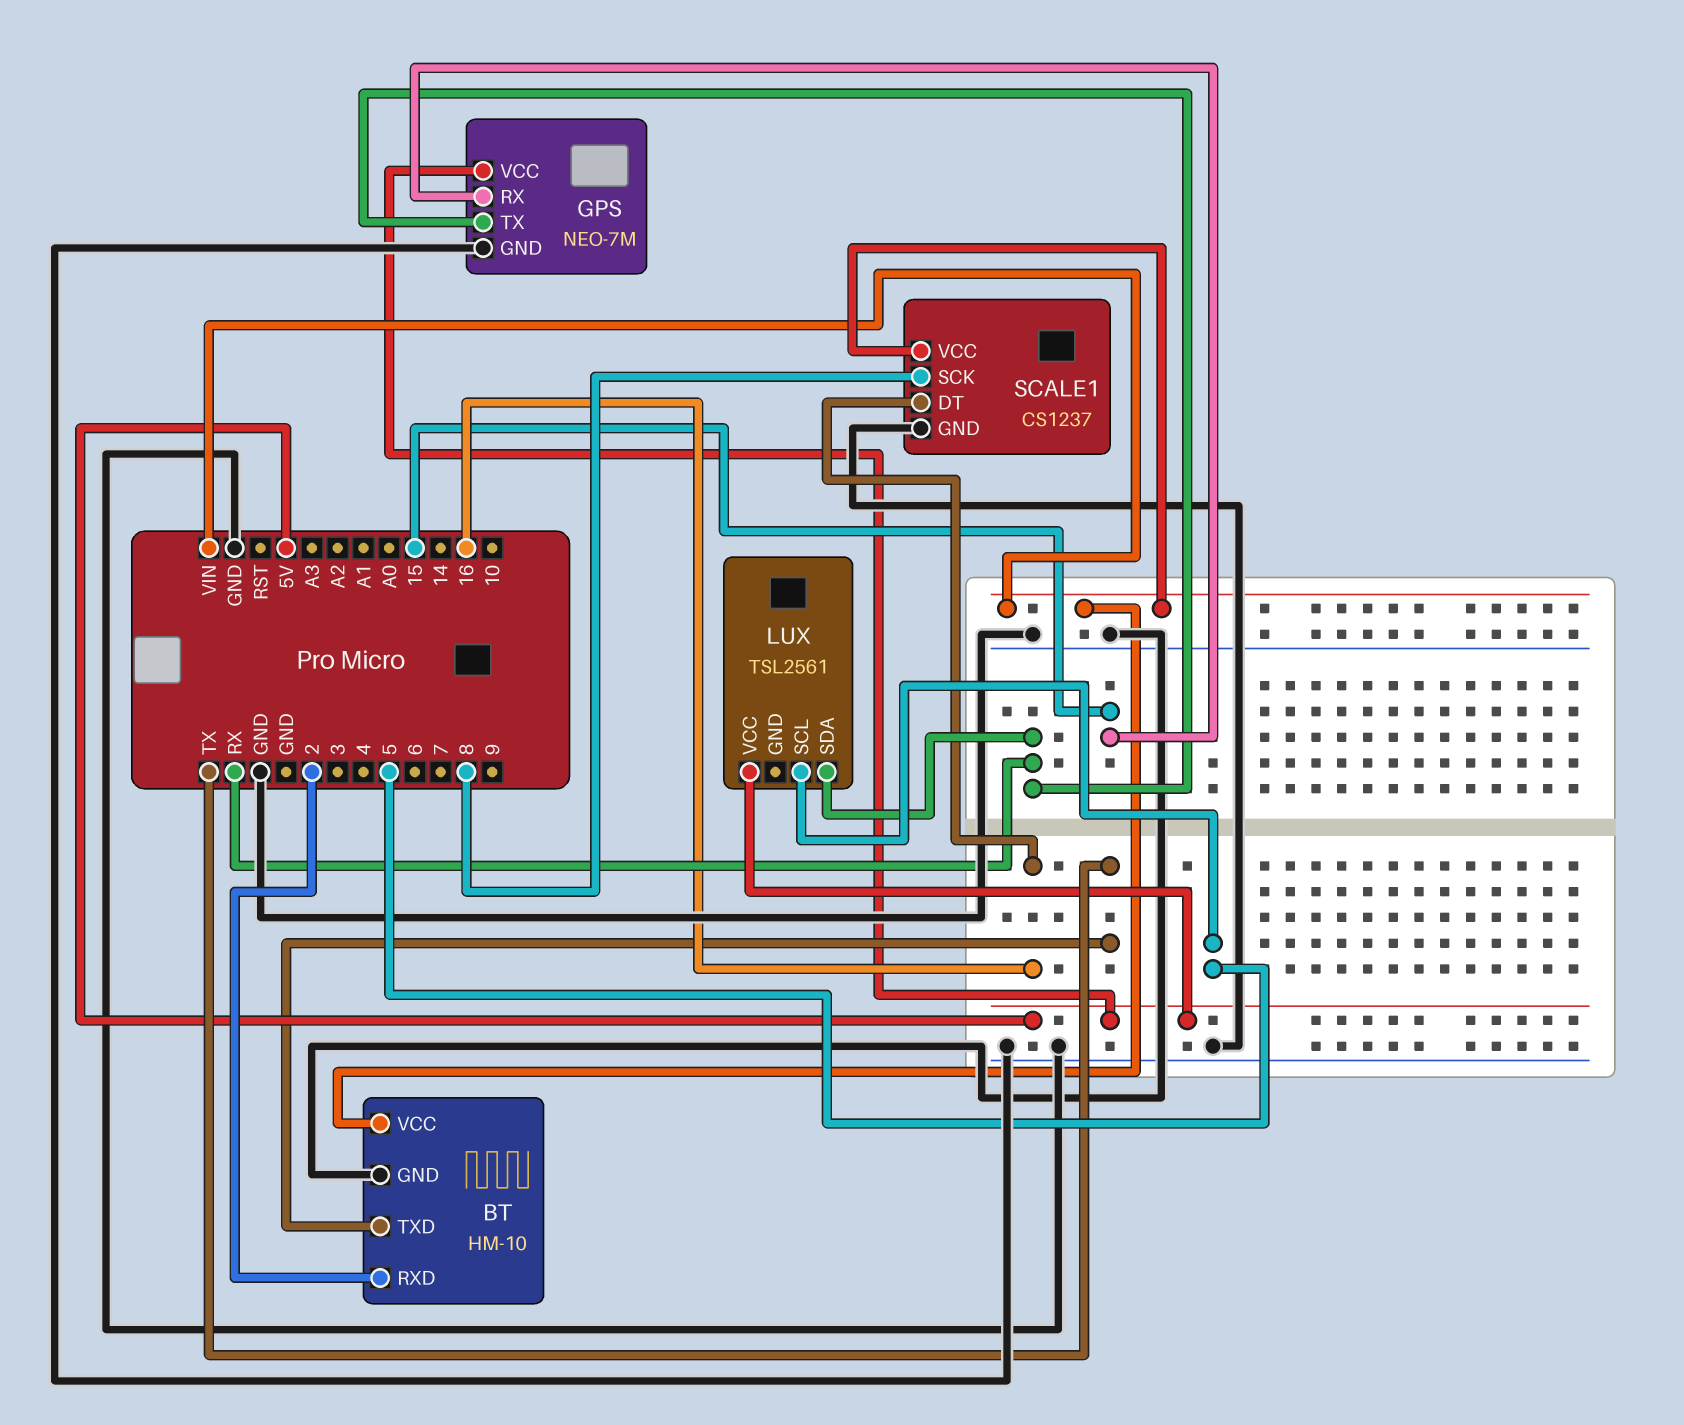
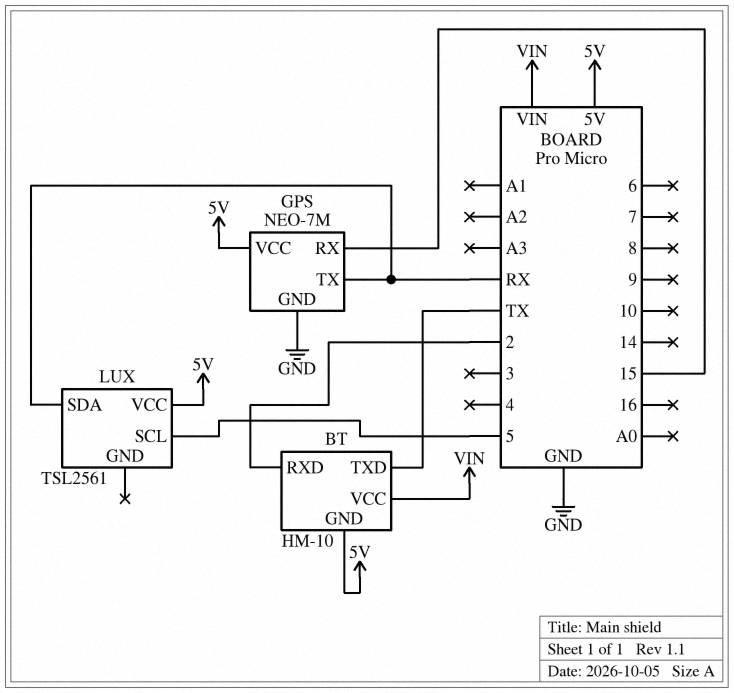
BT pin GND: GND -> 5V
SCALE1: CS1237 -> none
SCALE1 pin DT: 16 -> none
SCALE1 pin GND: GND -> none
SCALE1 pin SCK: 8 -> none
SCALE1 pin VCC: VIN -> none

